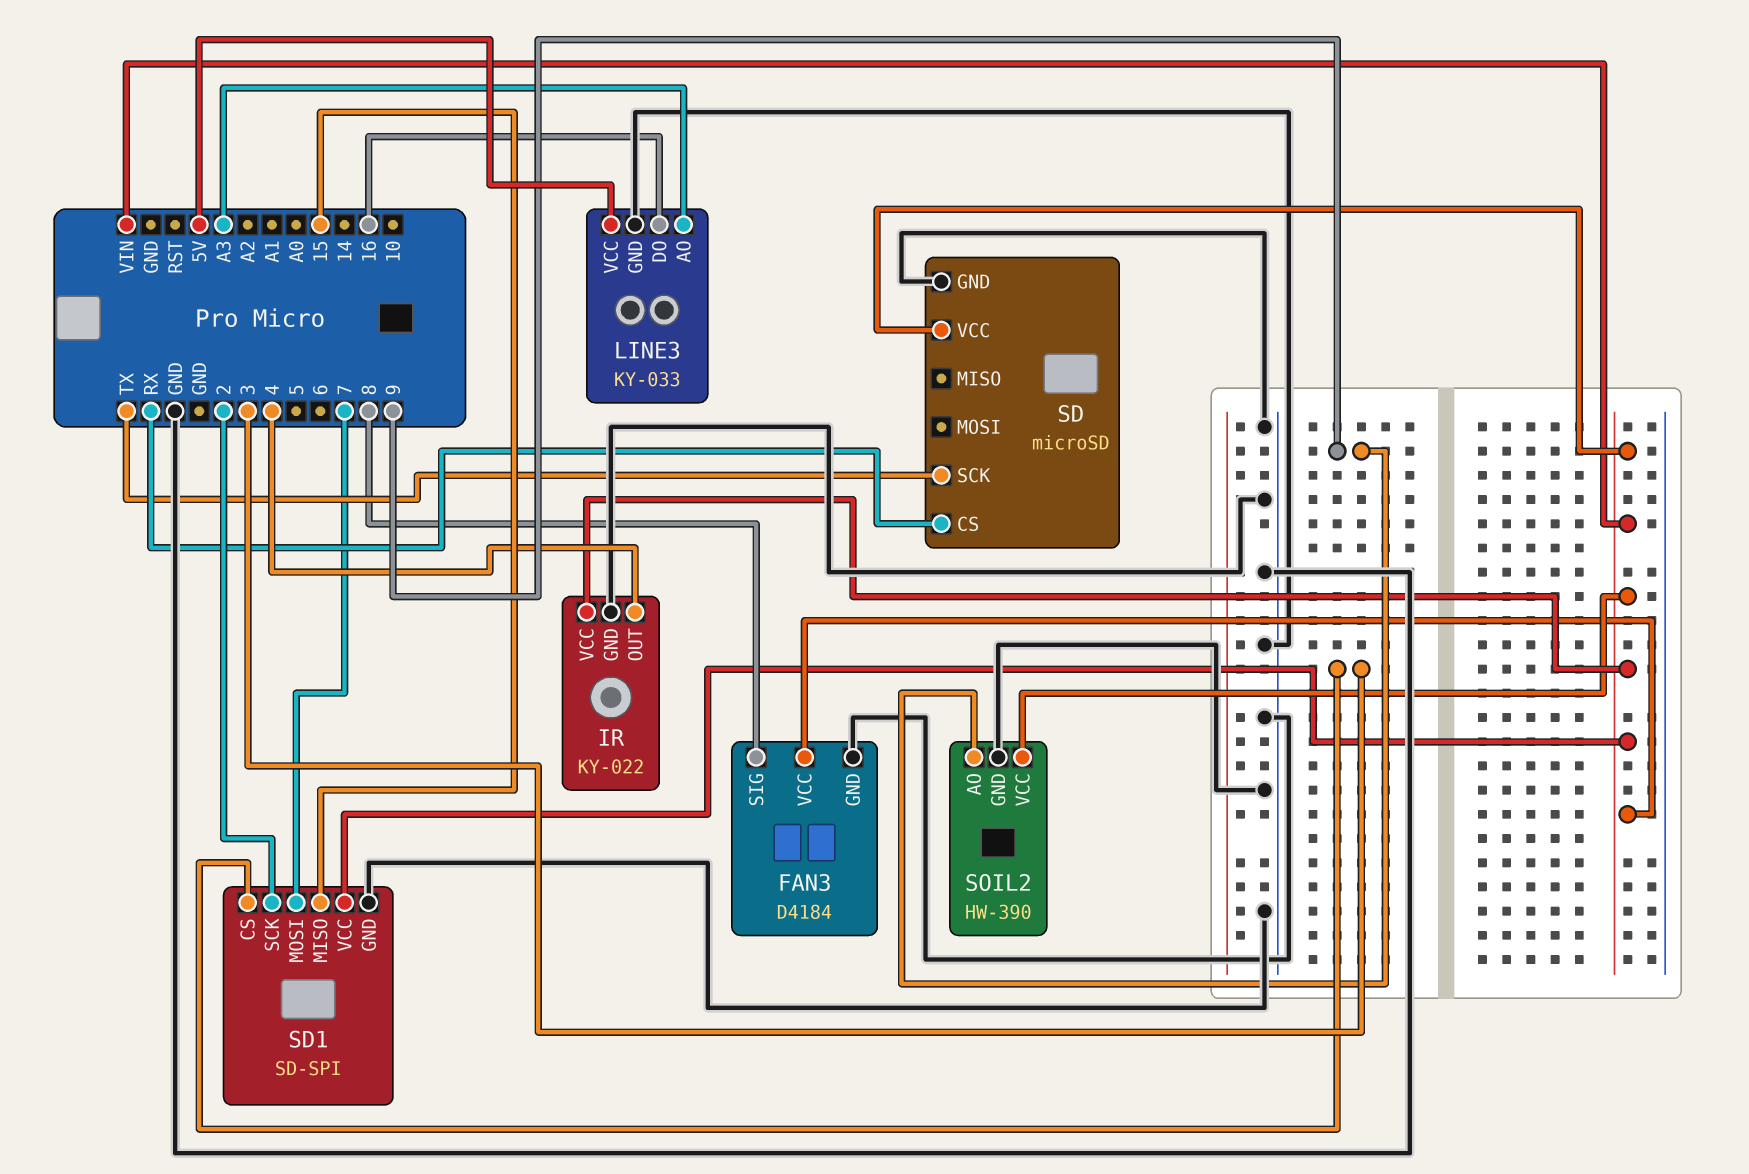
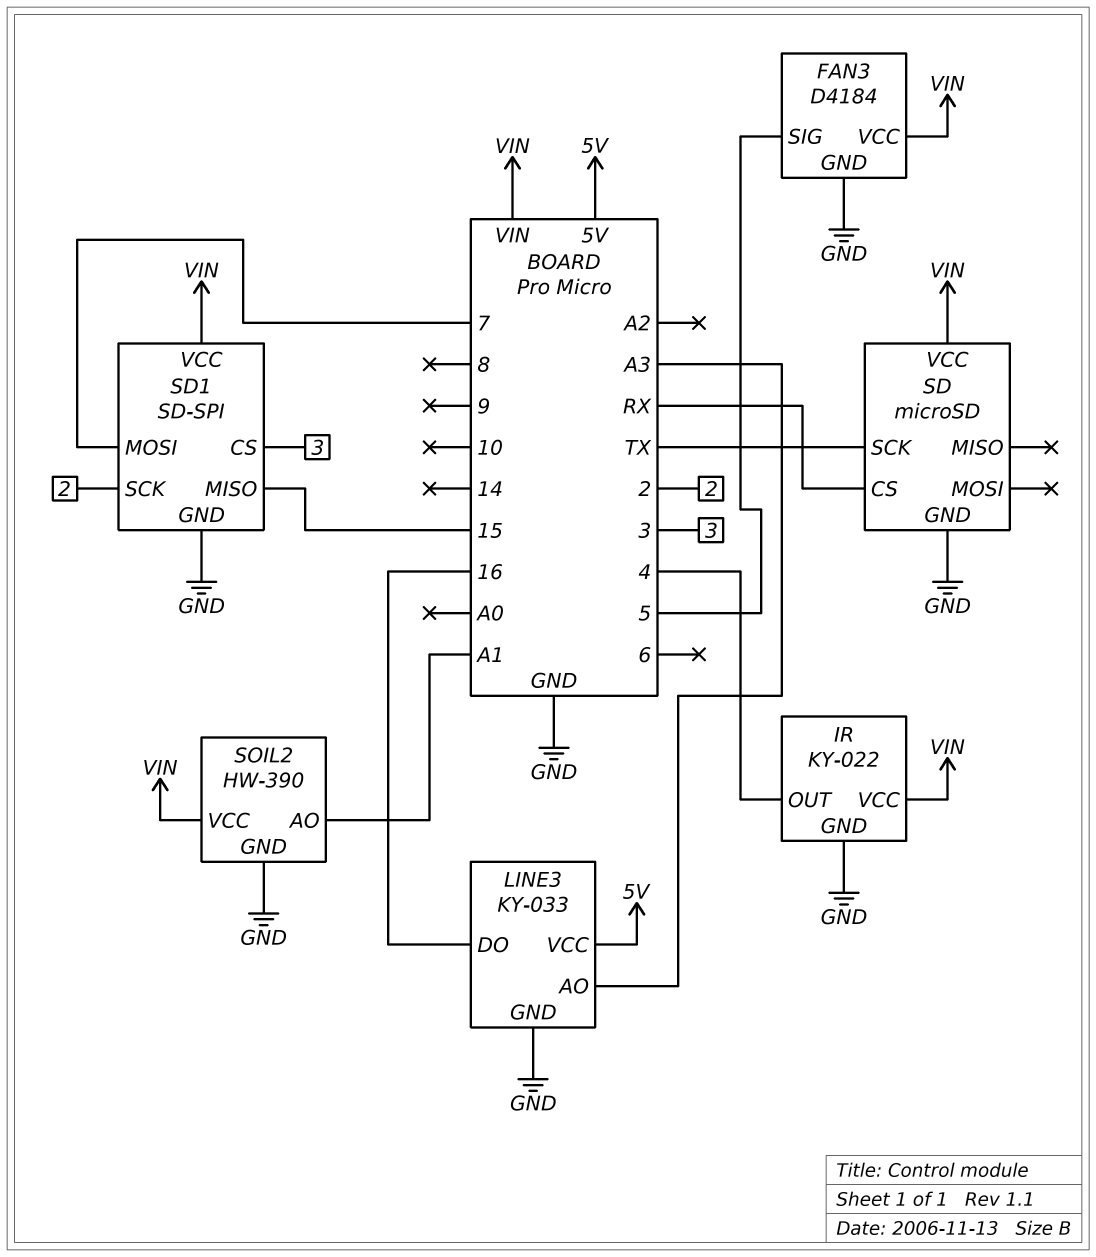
FAN3 pin SIG: 8 -> 5
SOIL2 pin AO: 9 -> A1

